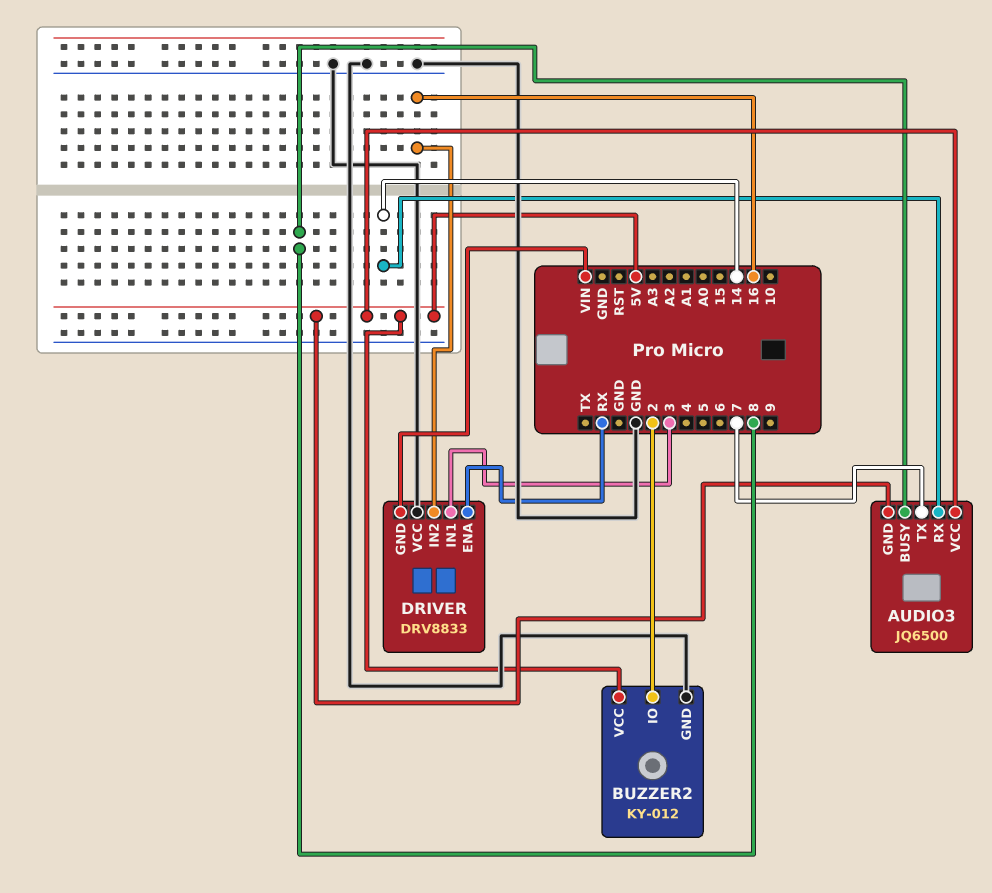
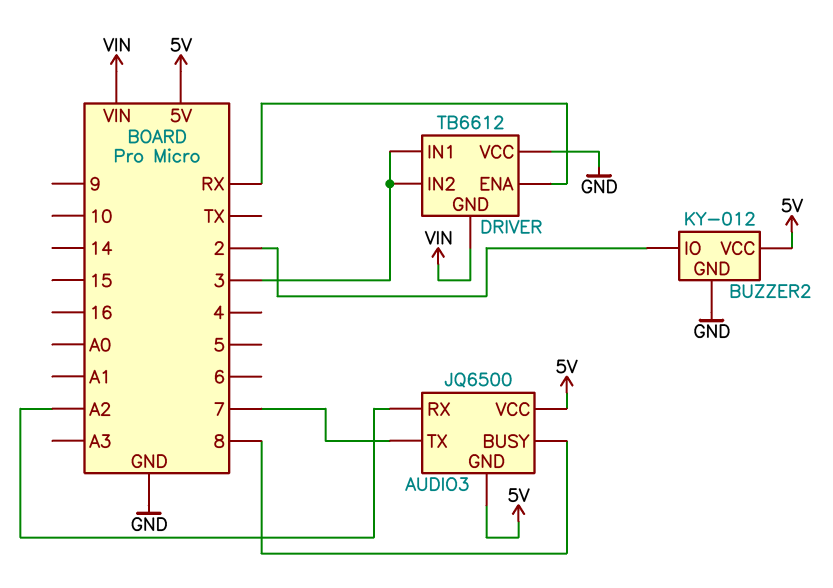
AUDIO3 pin RX: 14 -> A2
DRIVER: DRV8833 -> TB6612
DRIVER pin IN2: 16 -> 3

